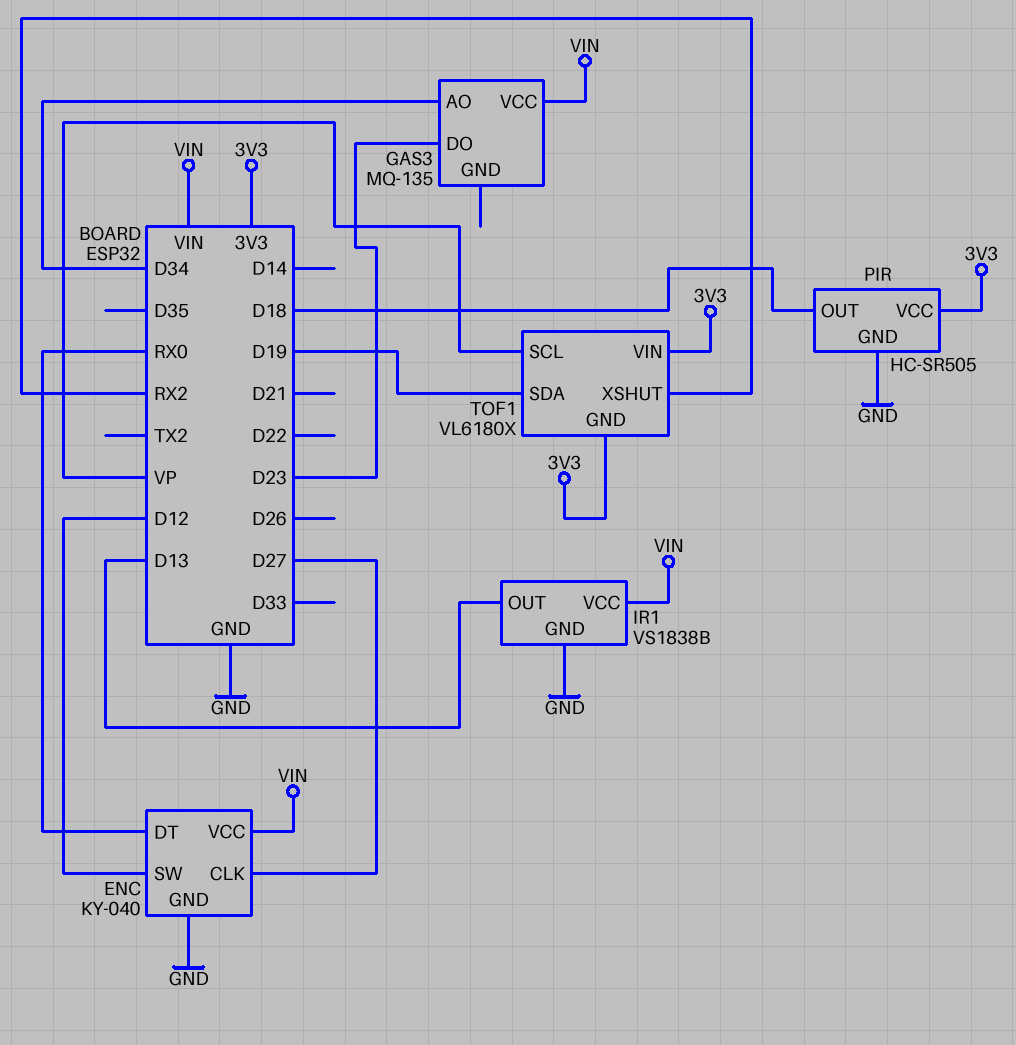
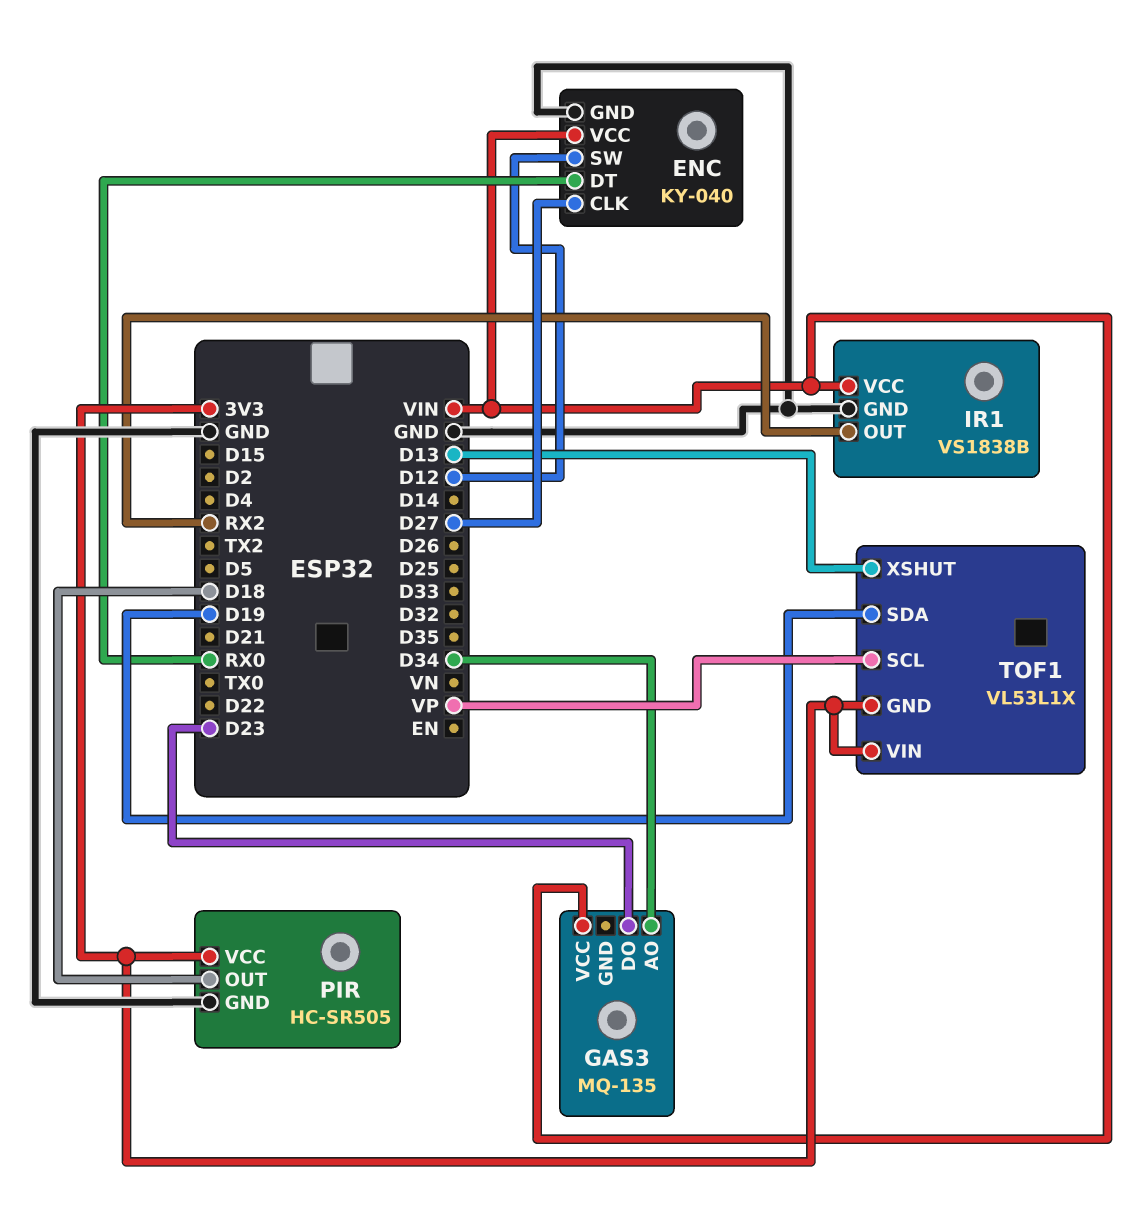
IR1 pin OUT: D13 -> RX2
TOF1: VL6180X -> VL53L1X
TOF1 pin XSHUT: RX2 -> D13

